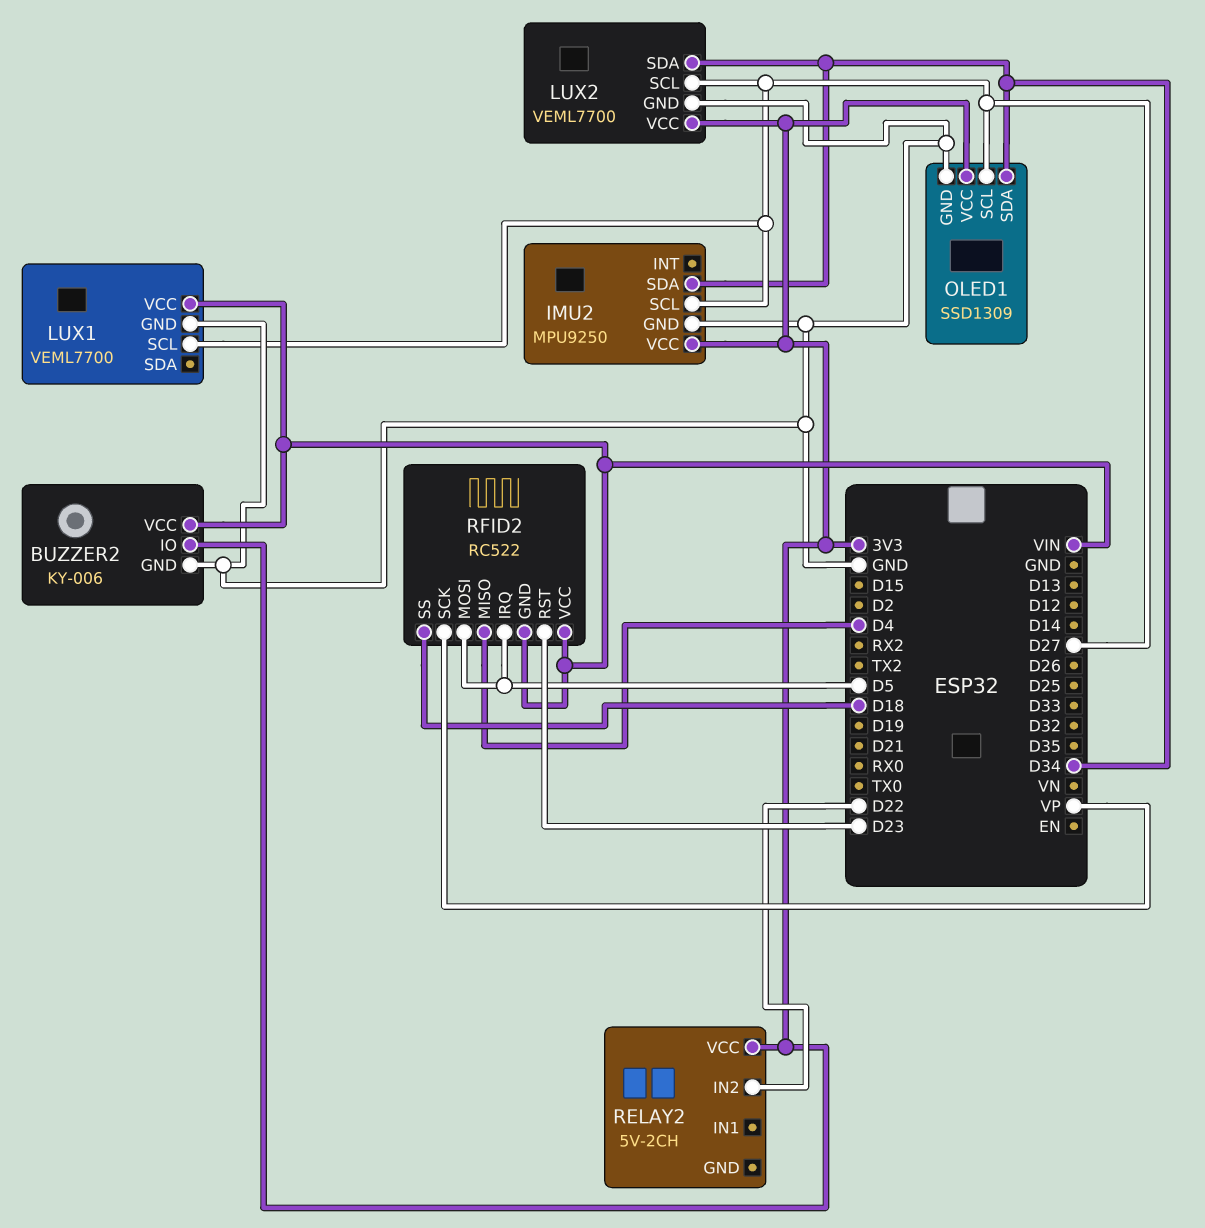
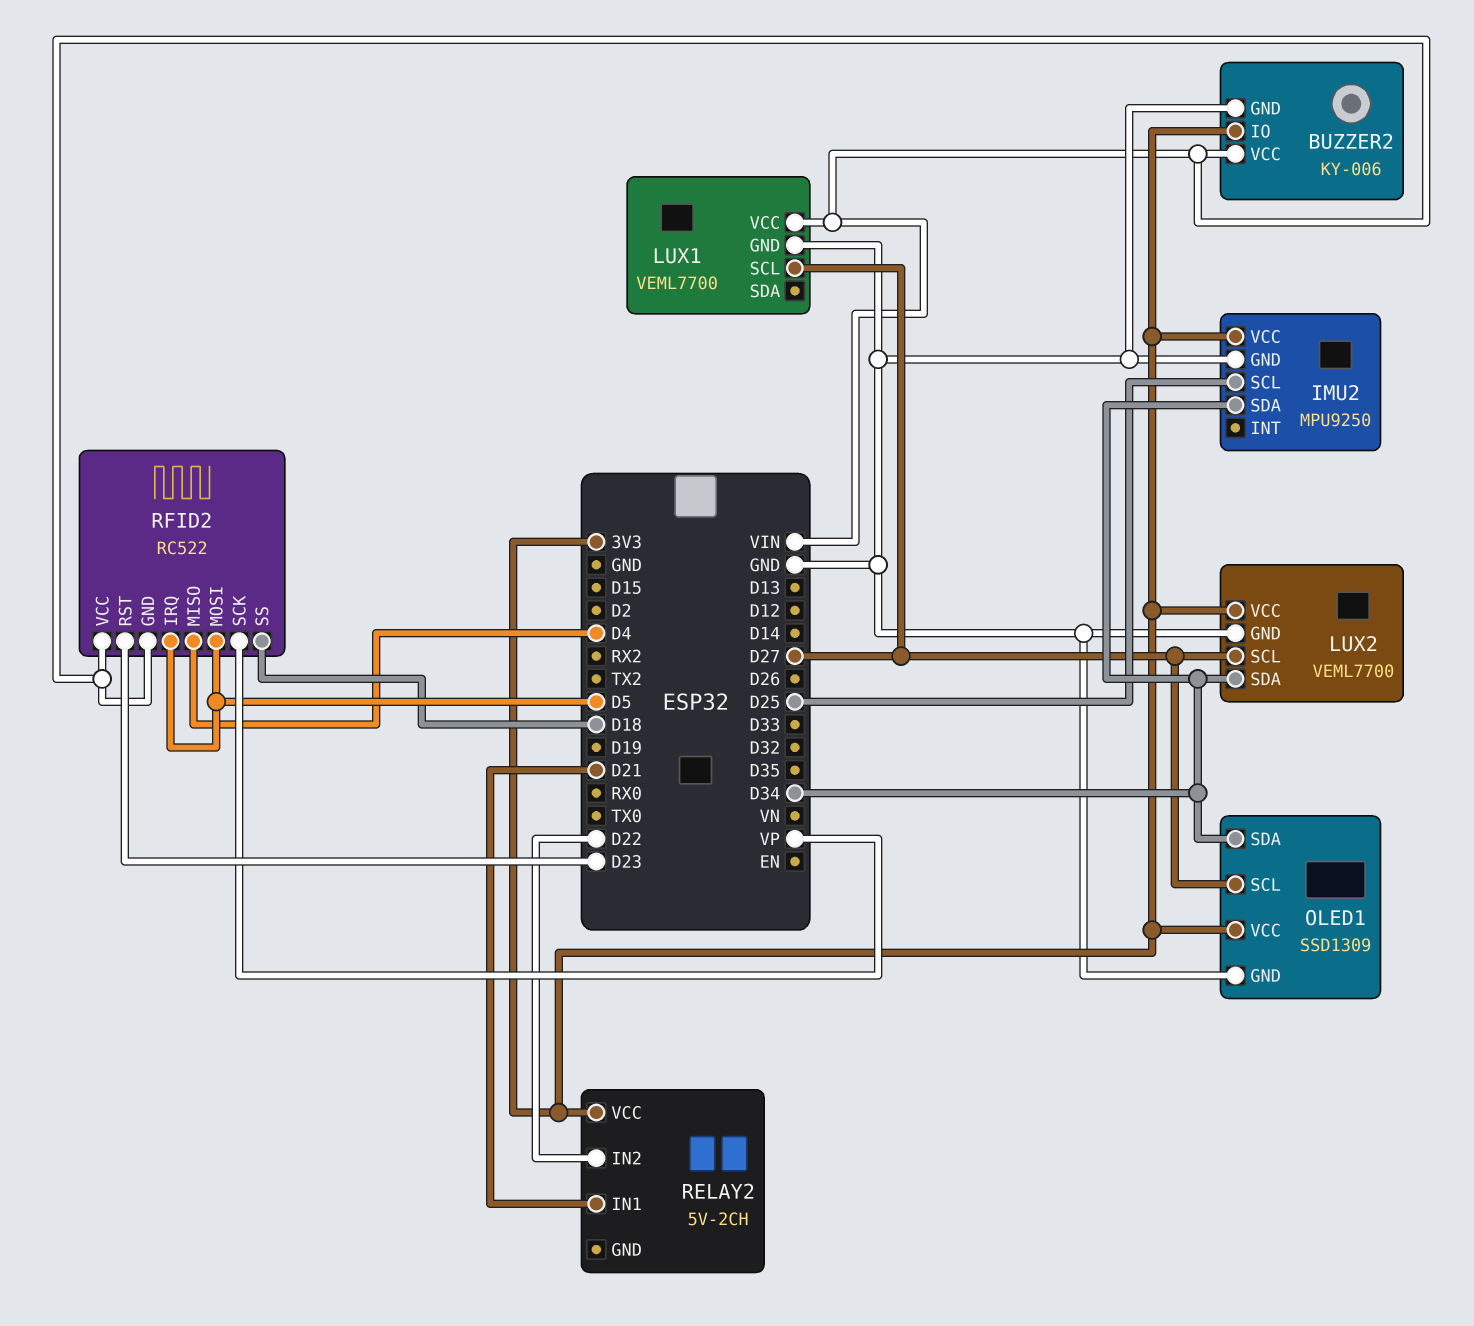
IMU2 pin SCL: D27 -> D25
RELAY2 pin IN1: none -> D21

